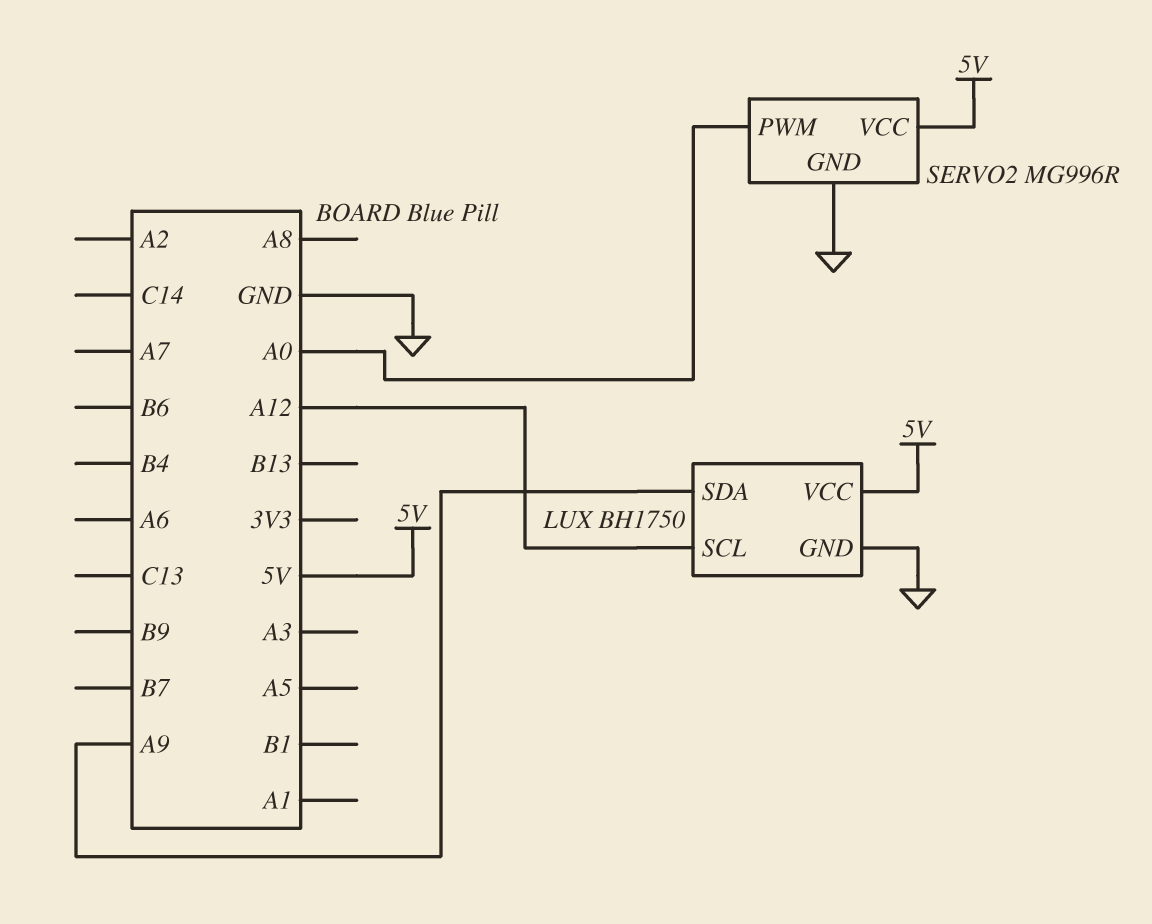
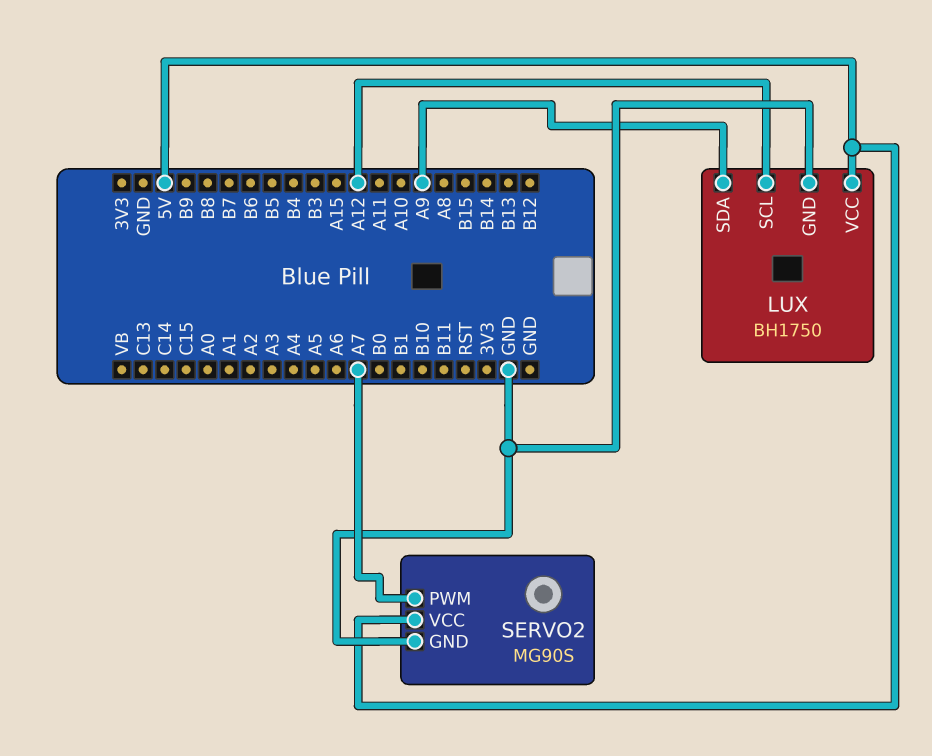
SERVO2: MG996R -> MG90S
SERVO2 pin PWM: A0 -> A7

